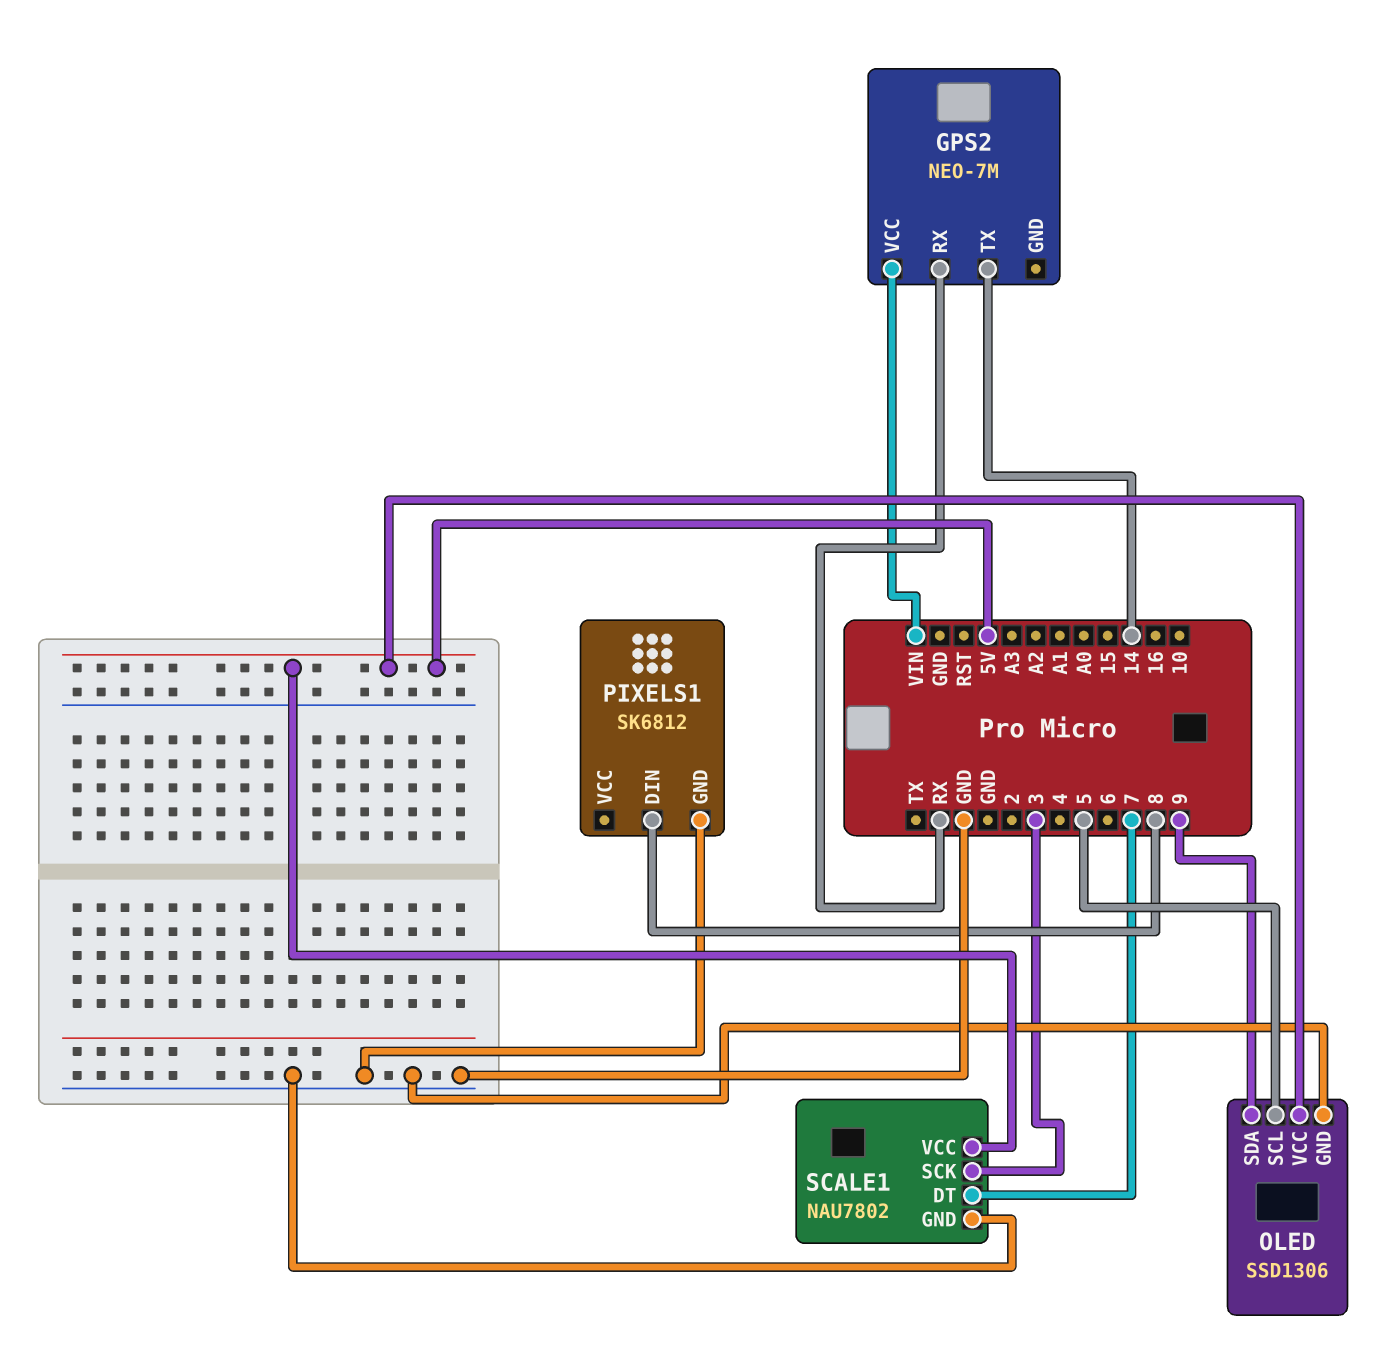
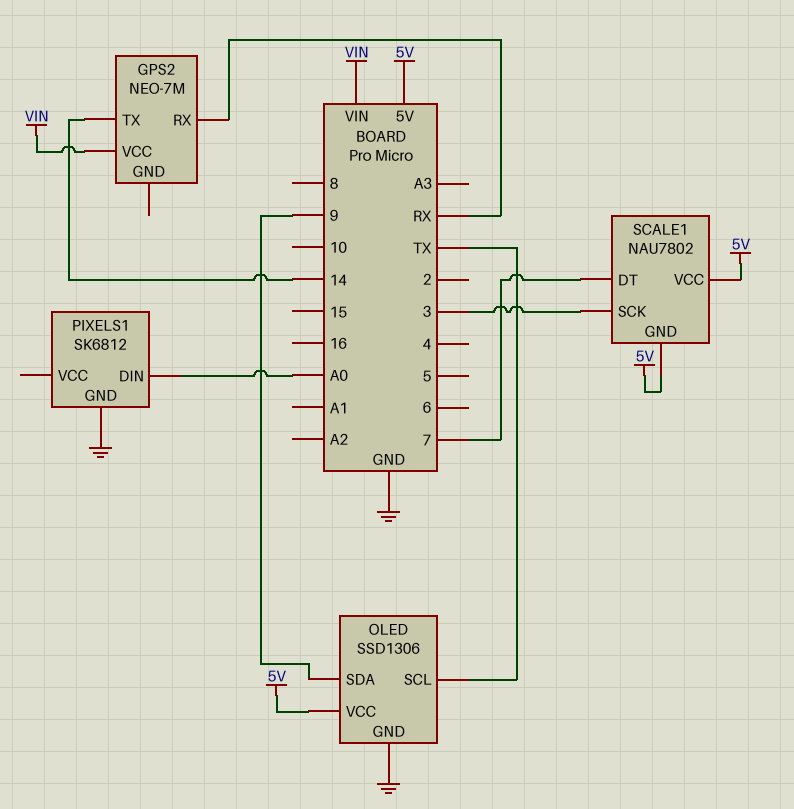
OLED pin SCL: 5 -> TX
PIXELS1 pin DIN: 8 -> A0
SCALE1 pin GND: GND -> 5V

